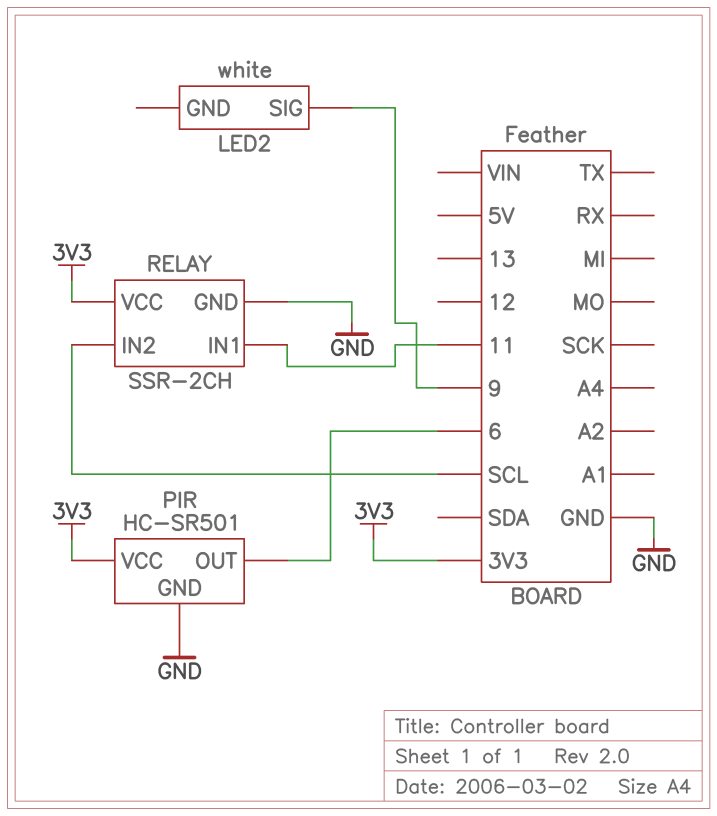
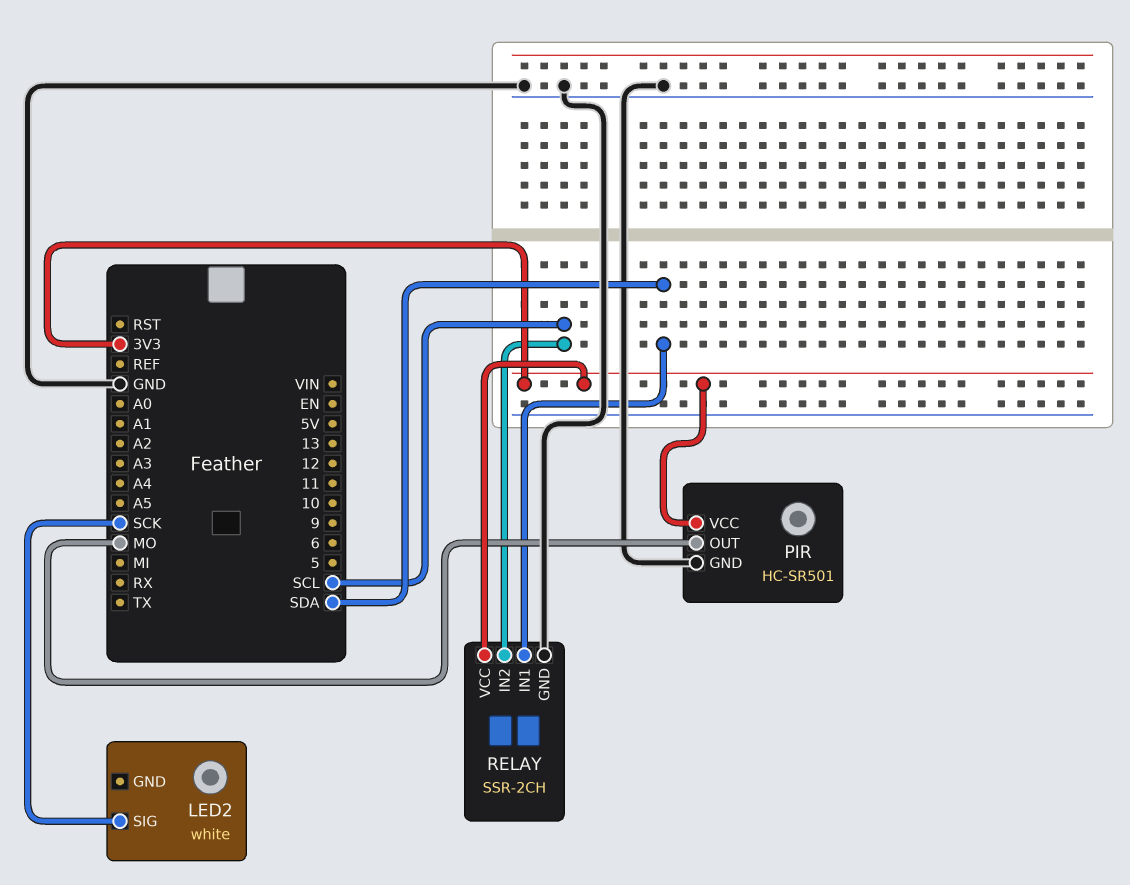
LED2 pin SIG: 9 -> SCK
PIR pin OUT: 6 -> MO
RELAY pin IN1: 11 -> SDA

